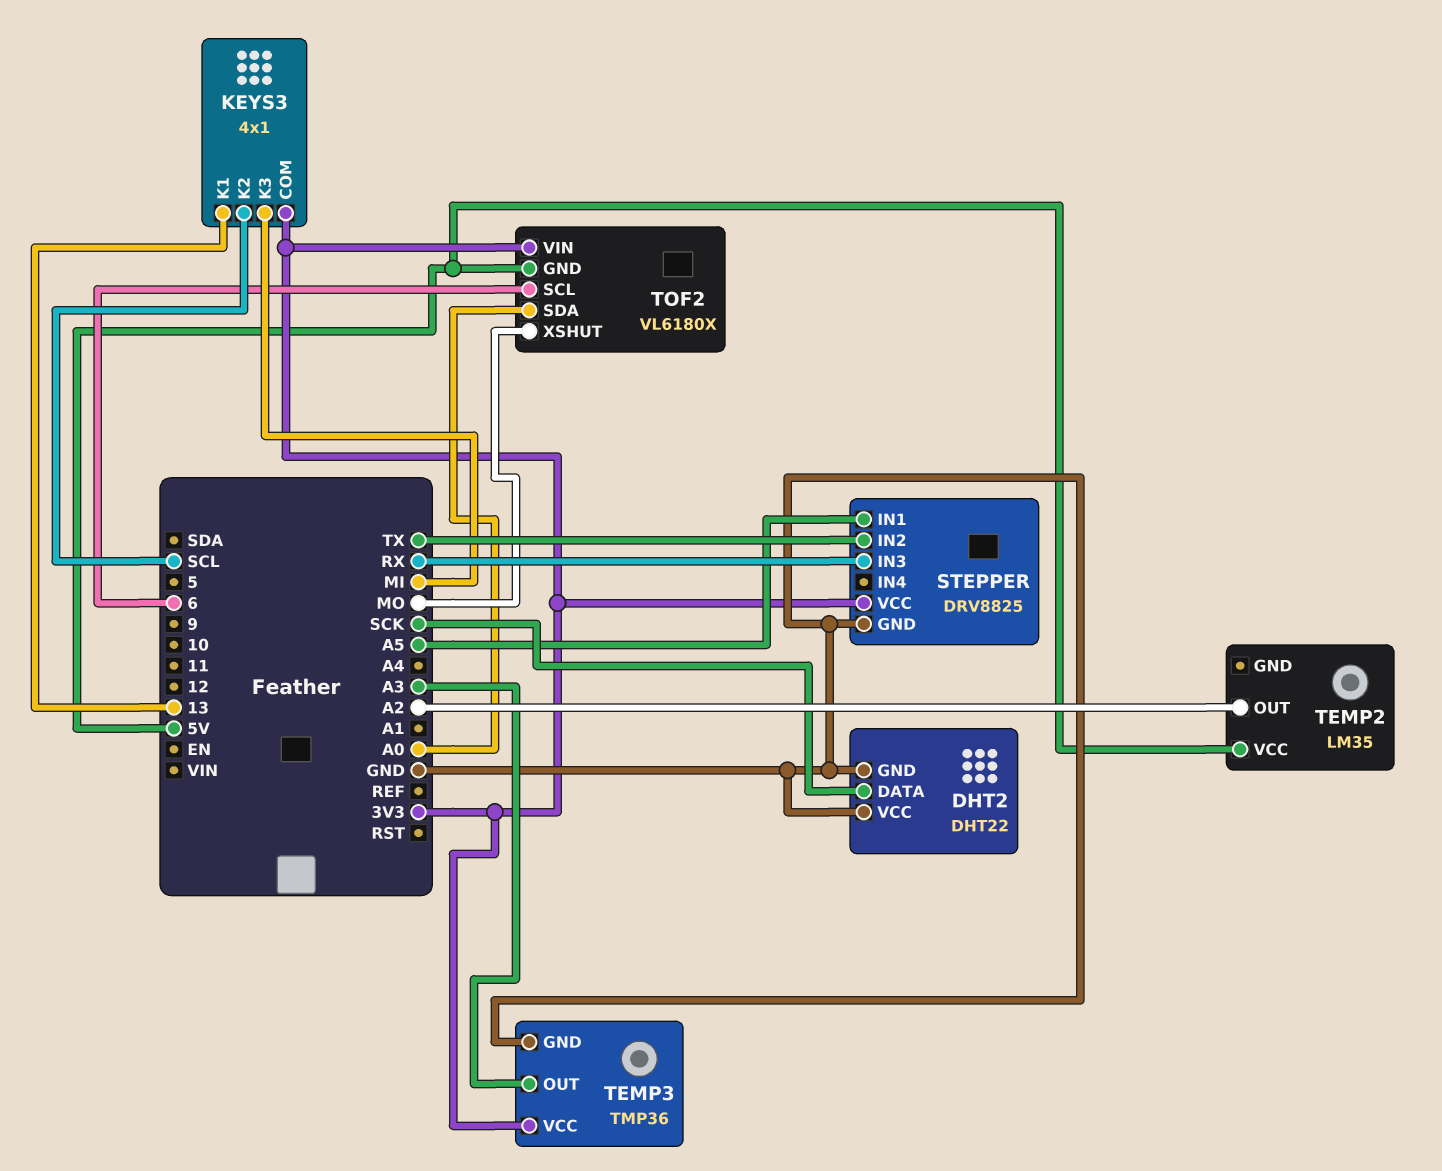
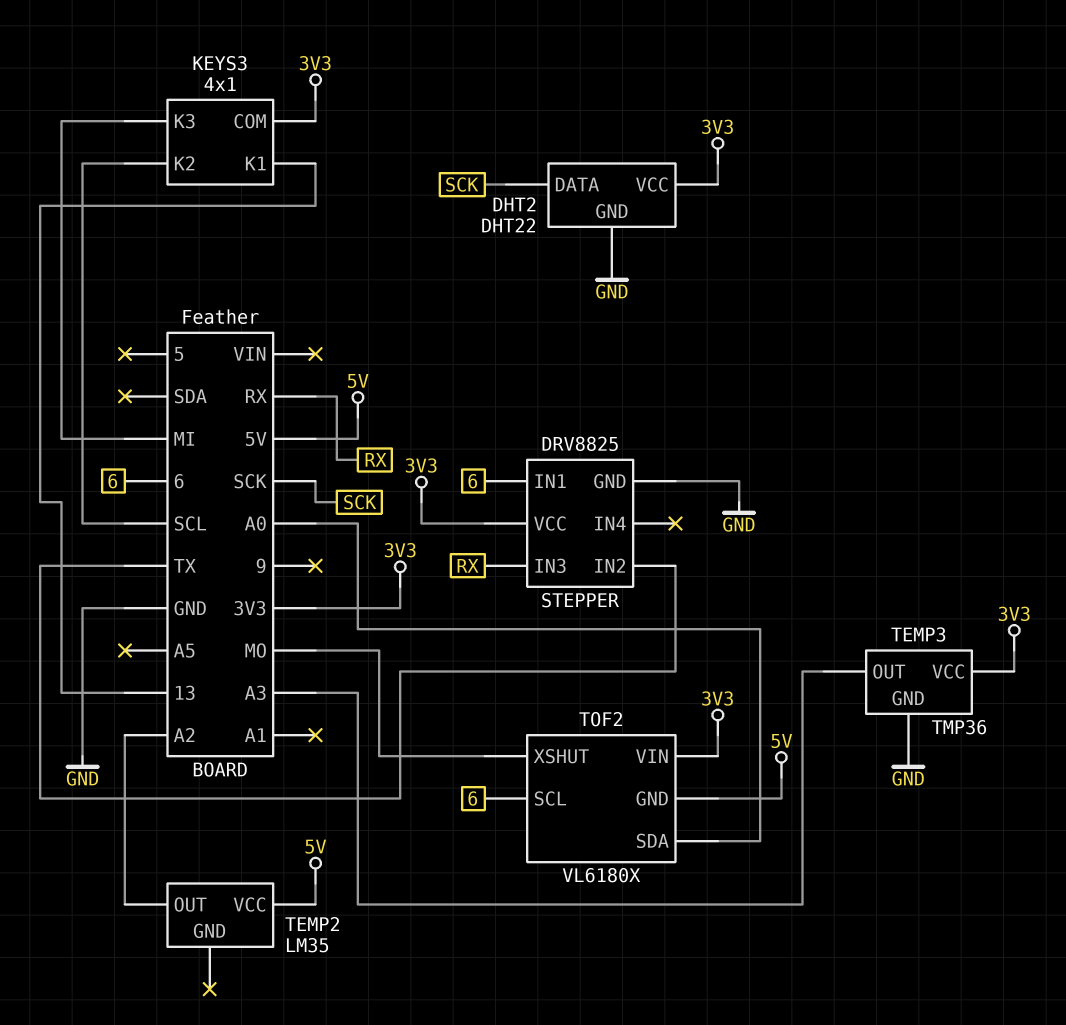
DHT2 pin VCC: GND -> 3V3
STEPPER pin IN1: A5 -> 6

